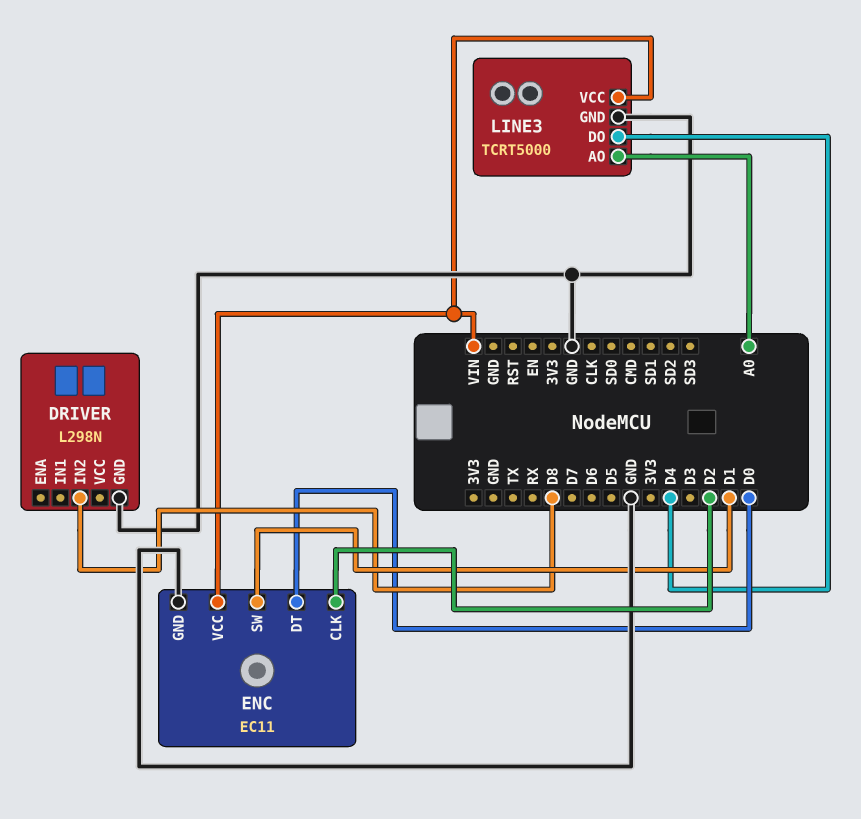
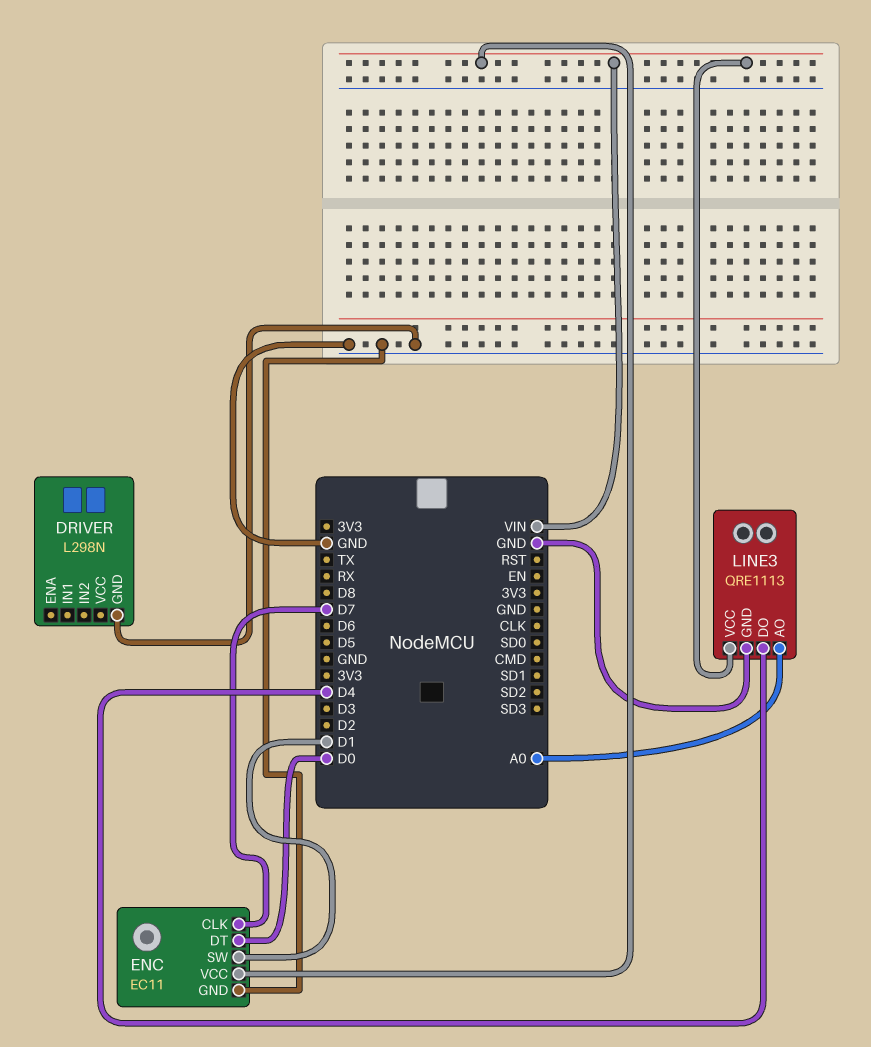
DRIVER pin IN2: D8 -> none
ENC pin CLK: D2 -> D7
LINE3: TCRT5000 -> QRE1113

